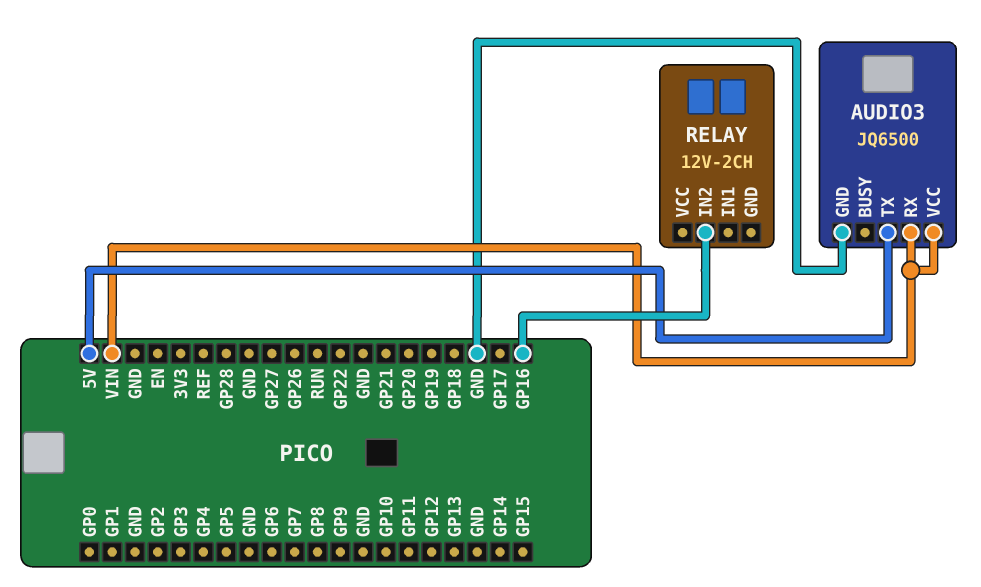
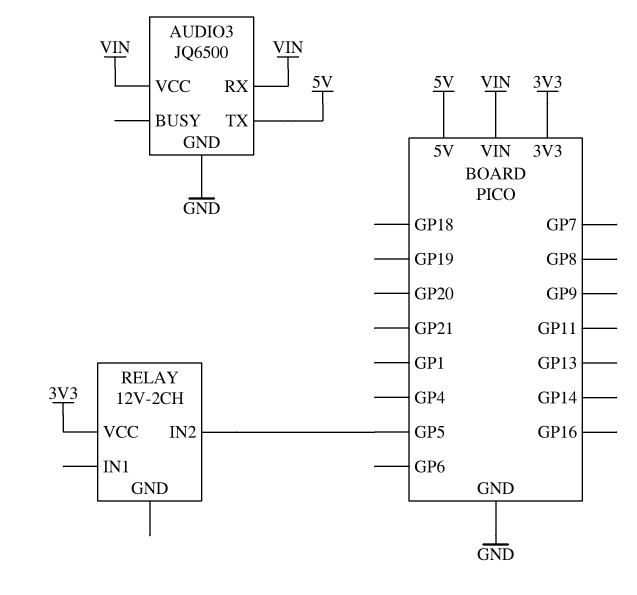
RELAY pin IN2: GP16 -> GP5
RELAY pin VCC: none -> 3V3

